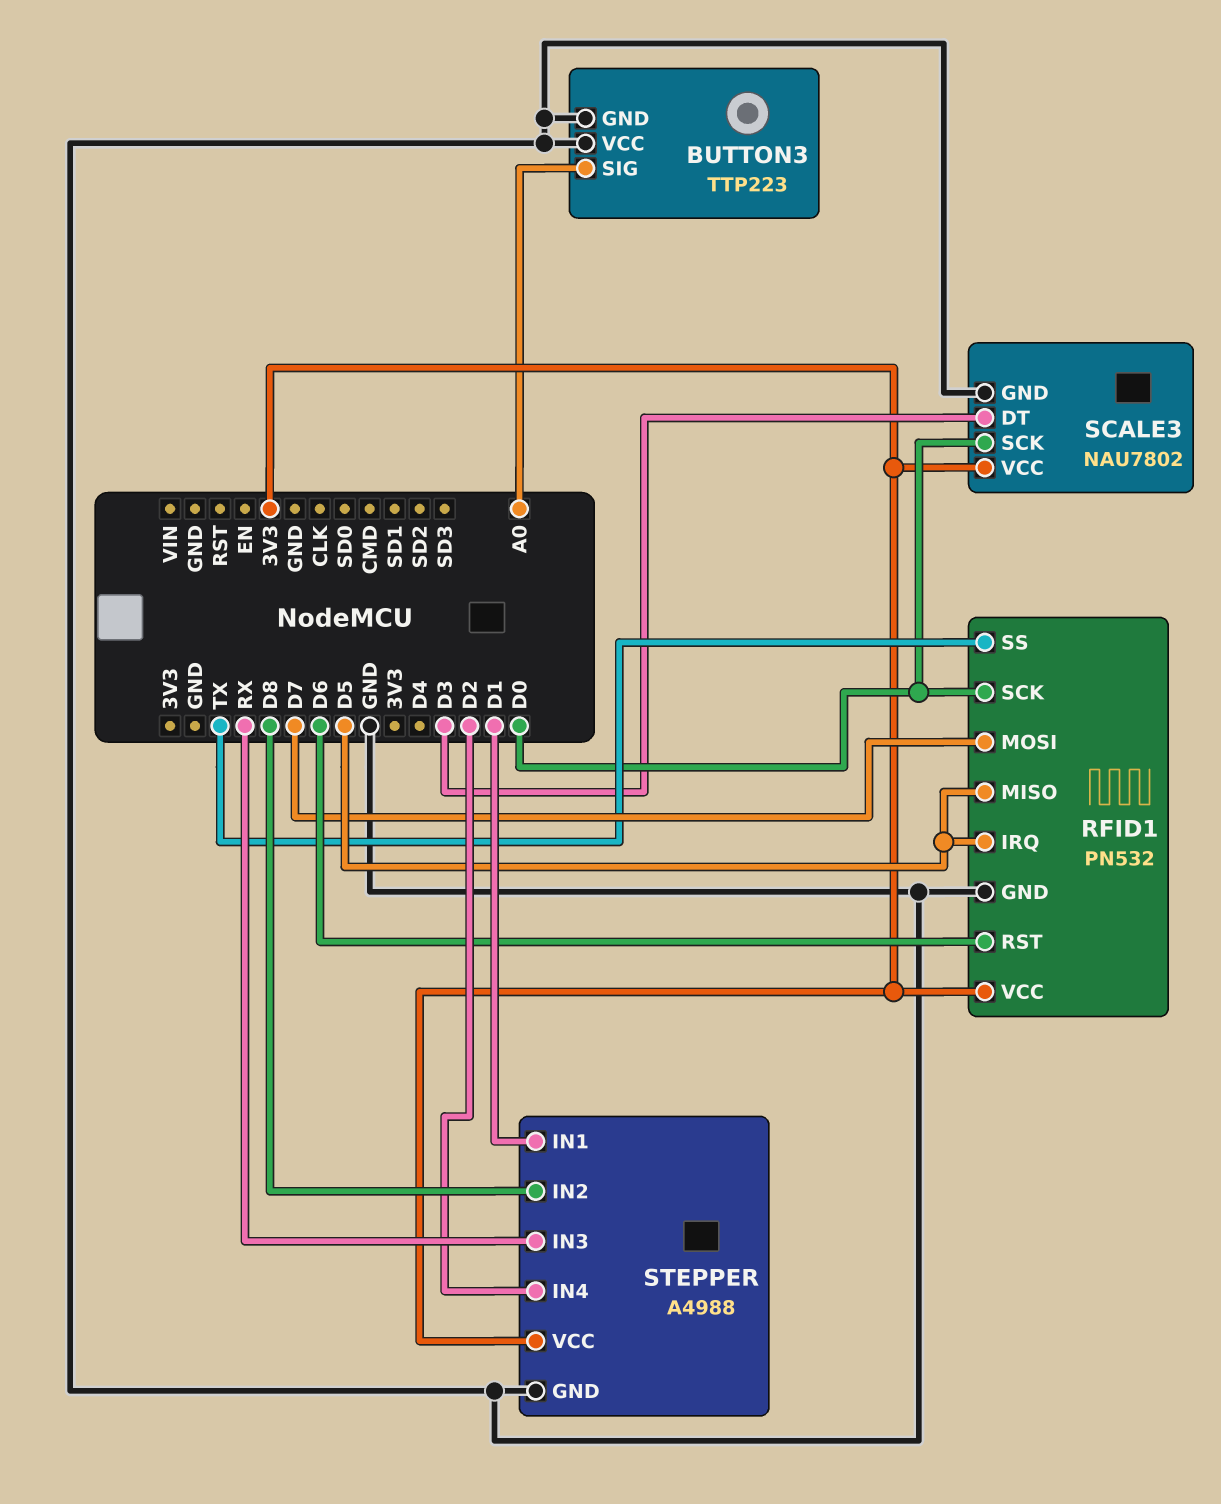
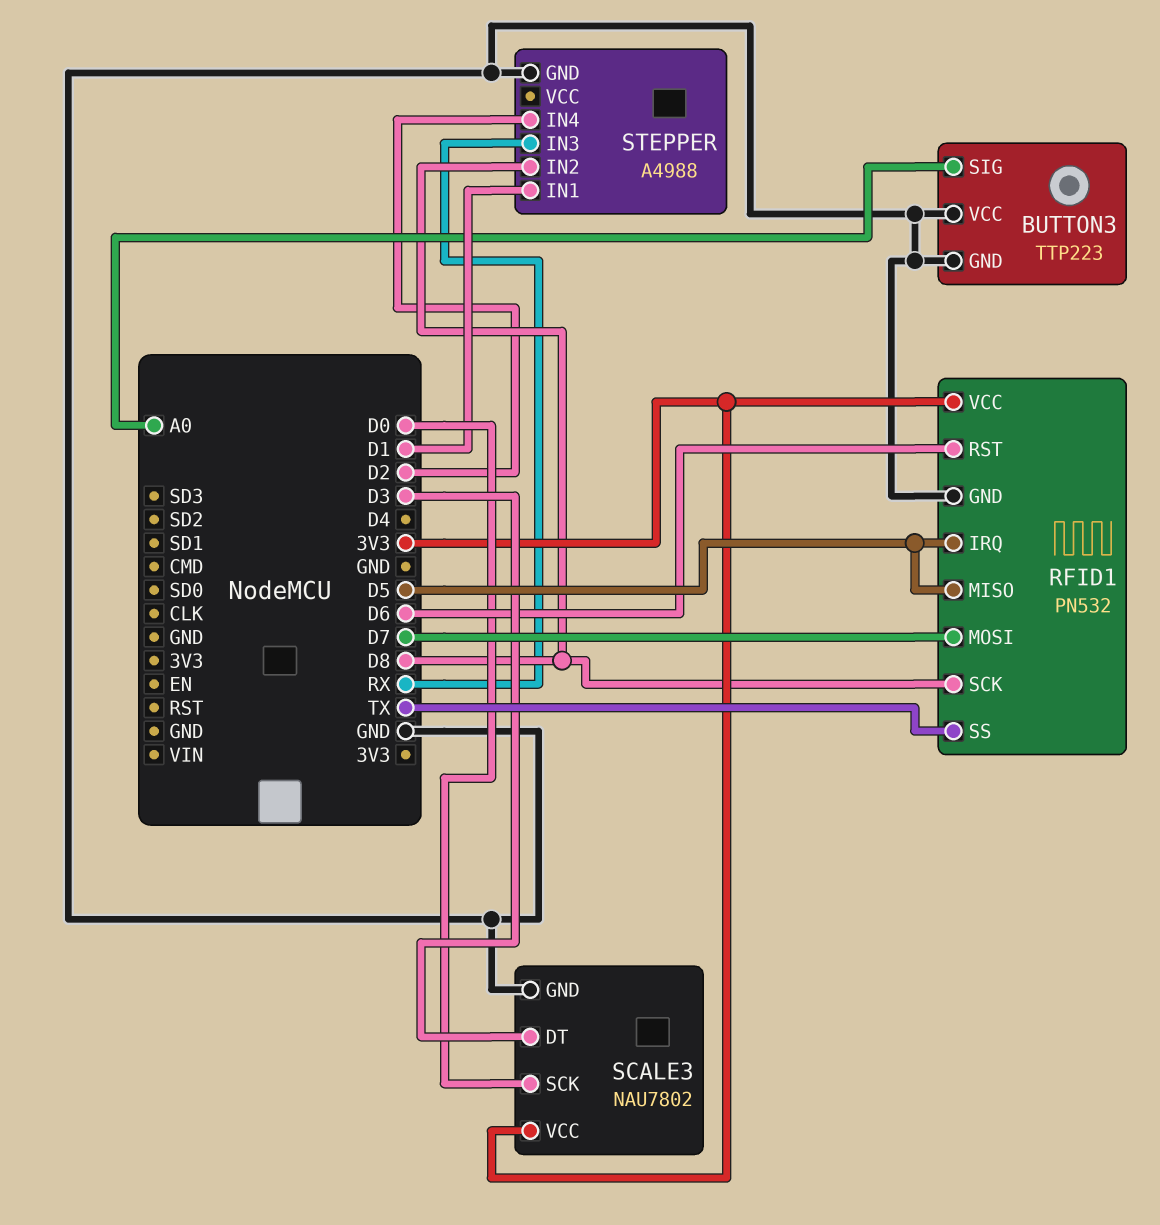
RFID1 pin SCK: D0 -> D8
STEPPER pin VCC: 3V3 -> none

